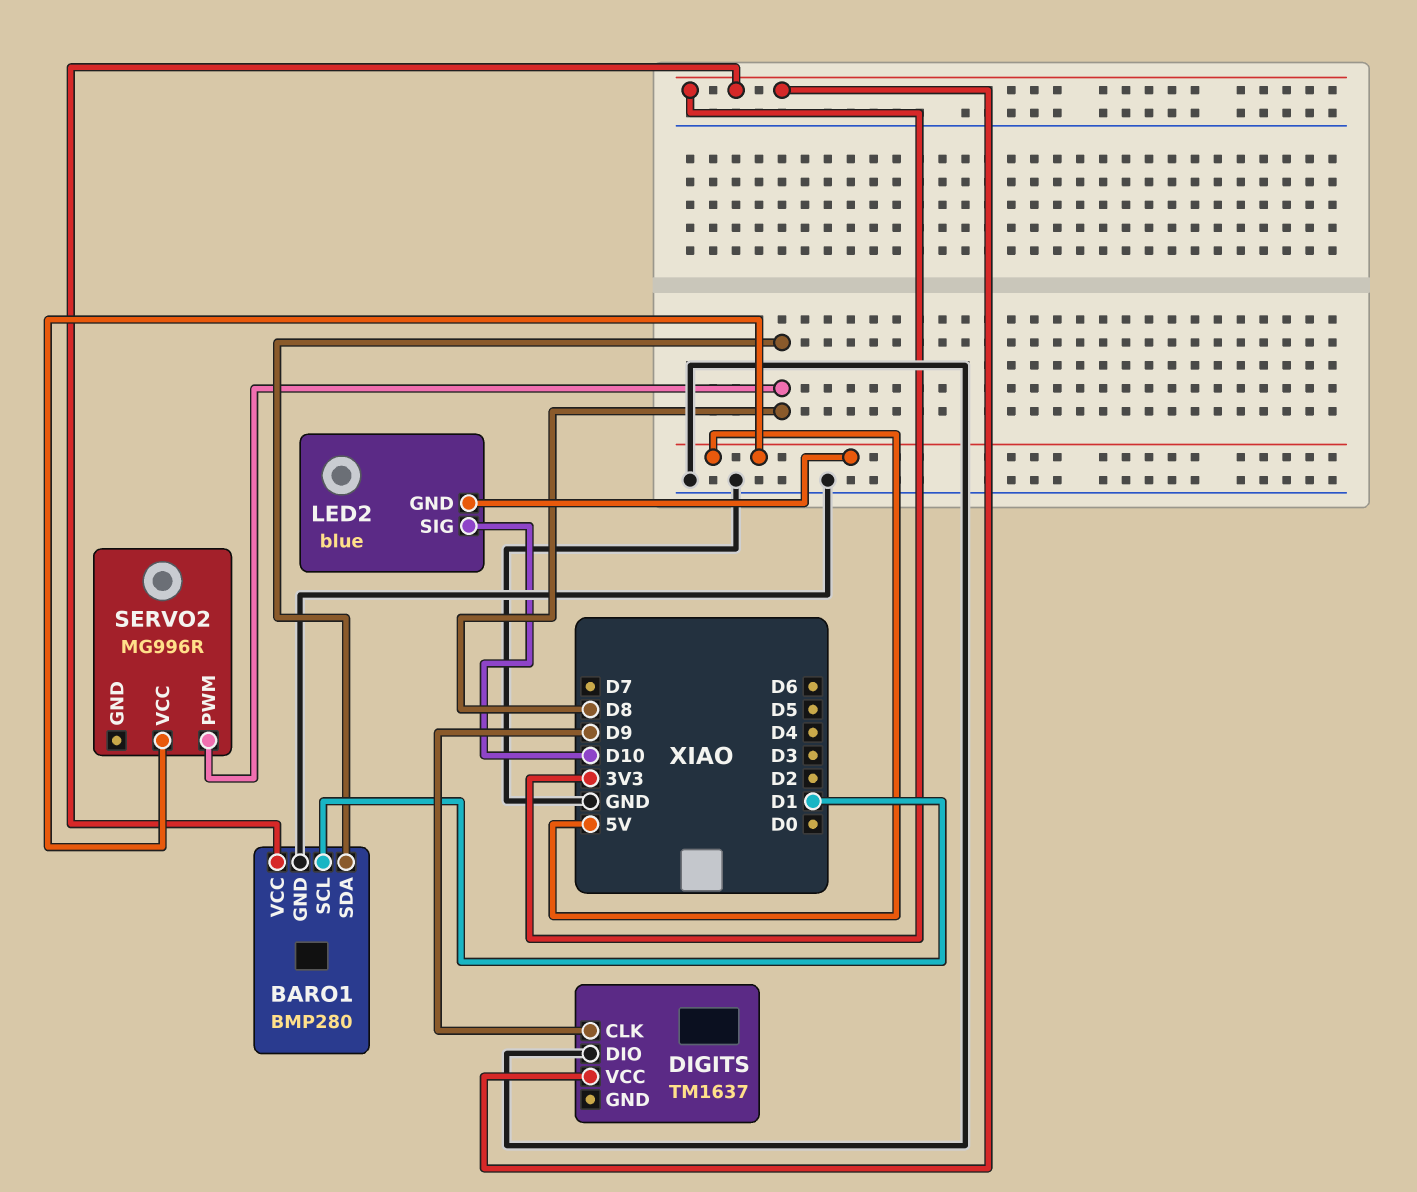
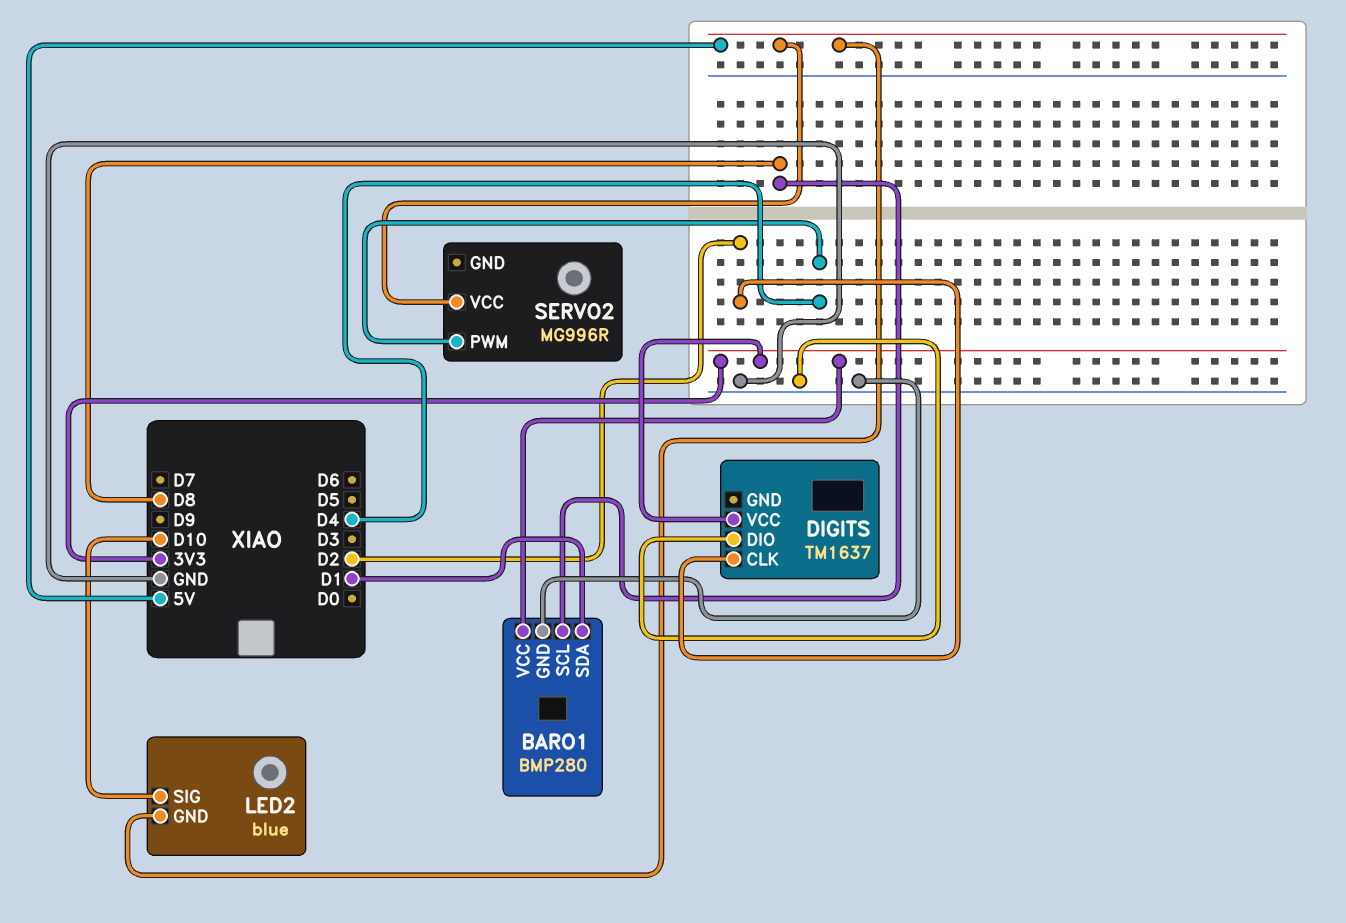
BARO1 pin SCL: D1 -> D8
BARO1 pin SDA: D8 -> D1
DIGITS pin CLK: D9 -> D2
SERVO2 pin PWM: D8 -> D4

